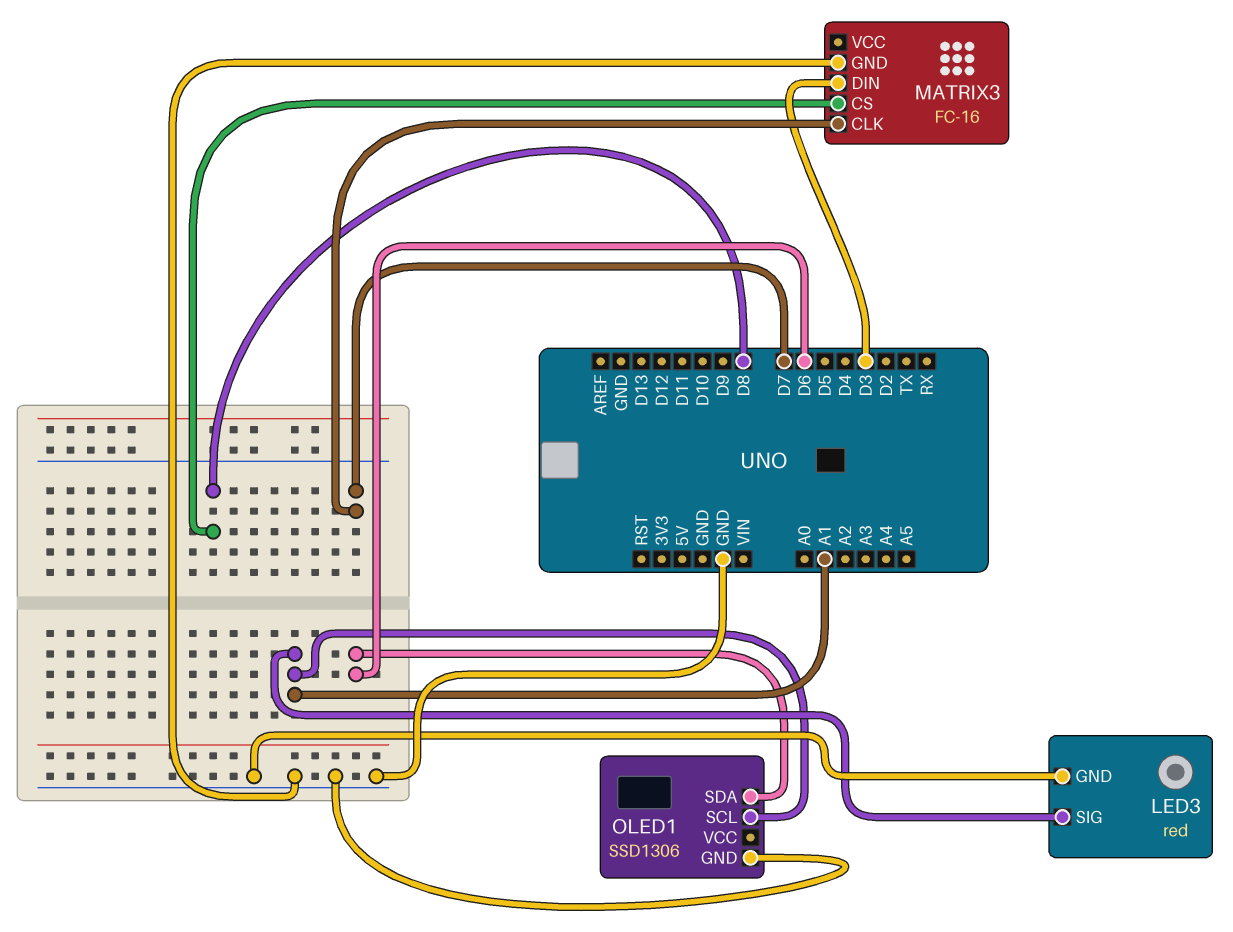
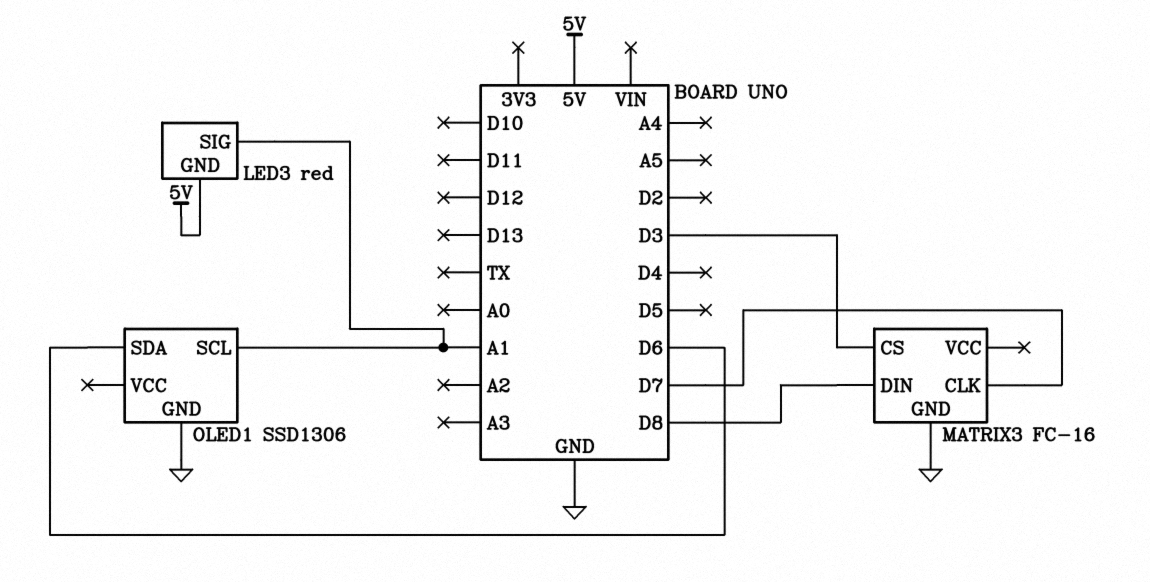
LED3 pin GND: GND -> 5V
MATRIX3 pin CS: D8 -> D3
MATRIX3 pin DIN: D3 -> D8

